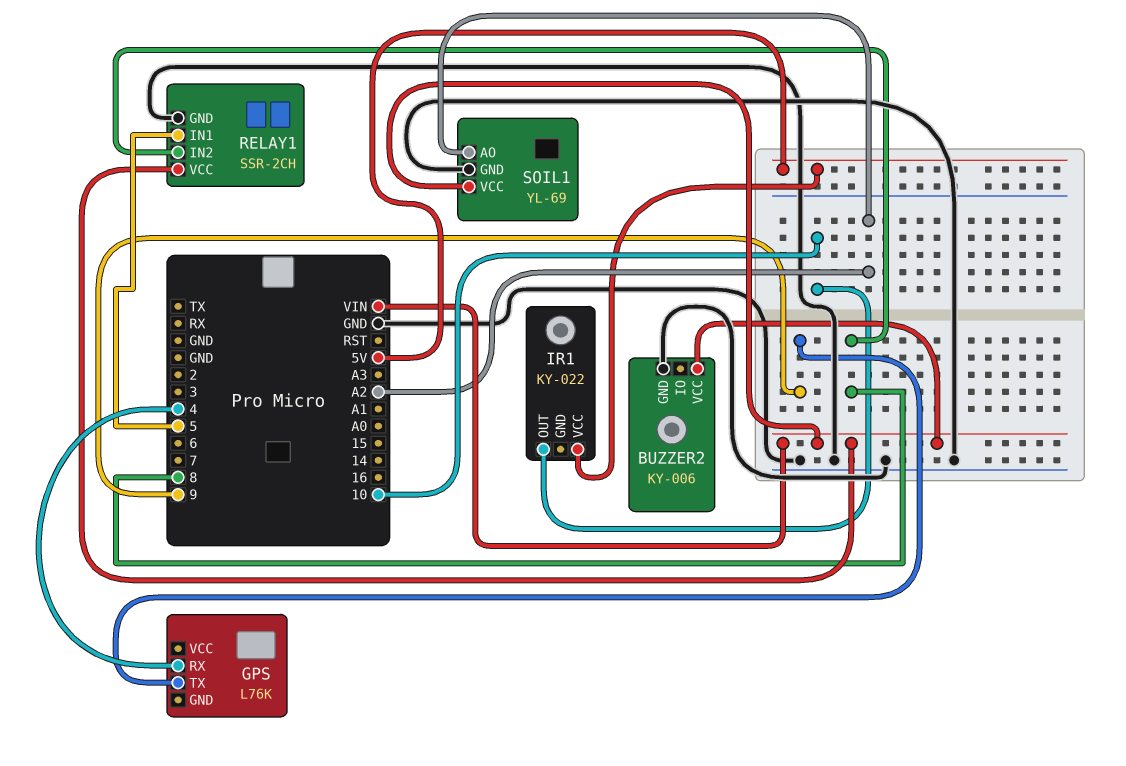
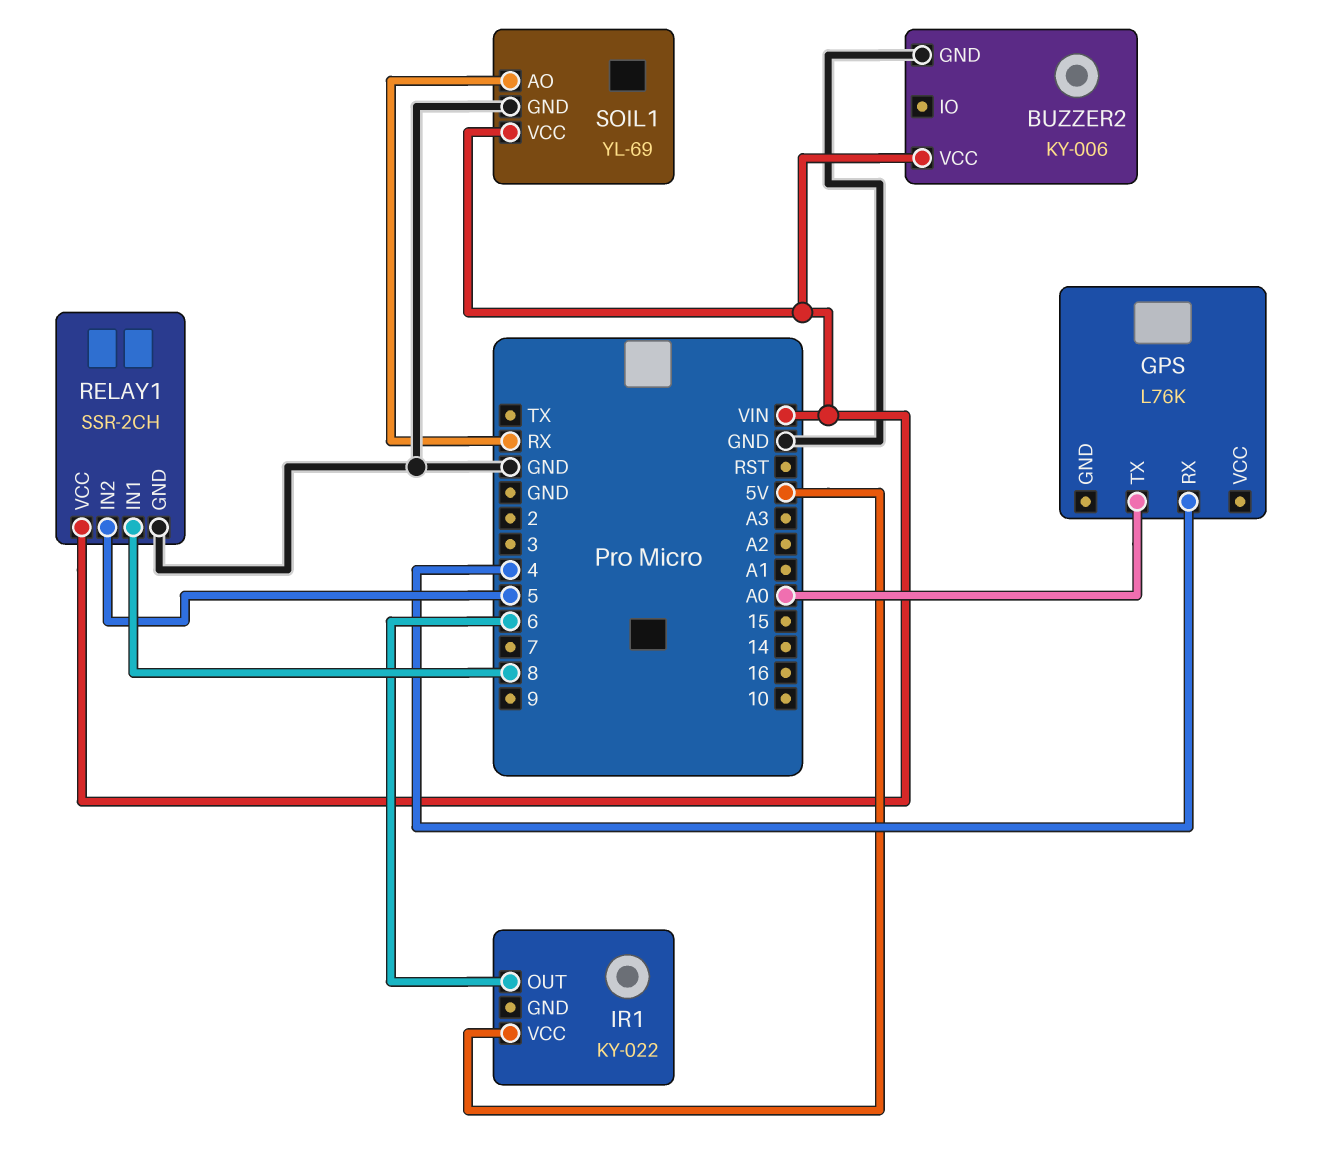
GPS pin TX: 9 -> A0
IR1 pin OUT: 10 -> 6
RELAY1 pin IN1: 5 -> 8
RELAY1 pin IN2: 8 -> 5
SOIL1 pin AO: A2 -> RX

